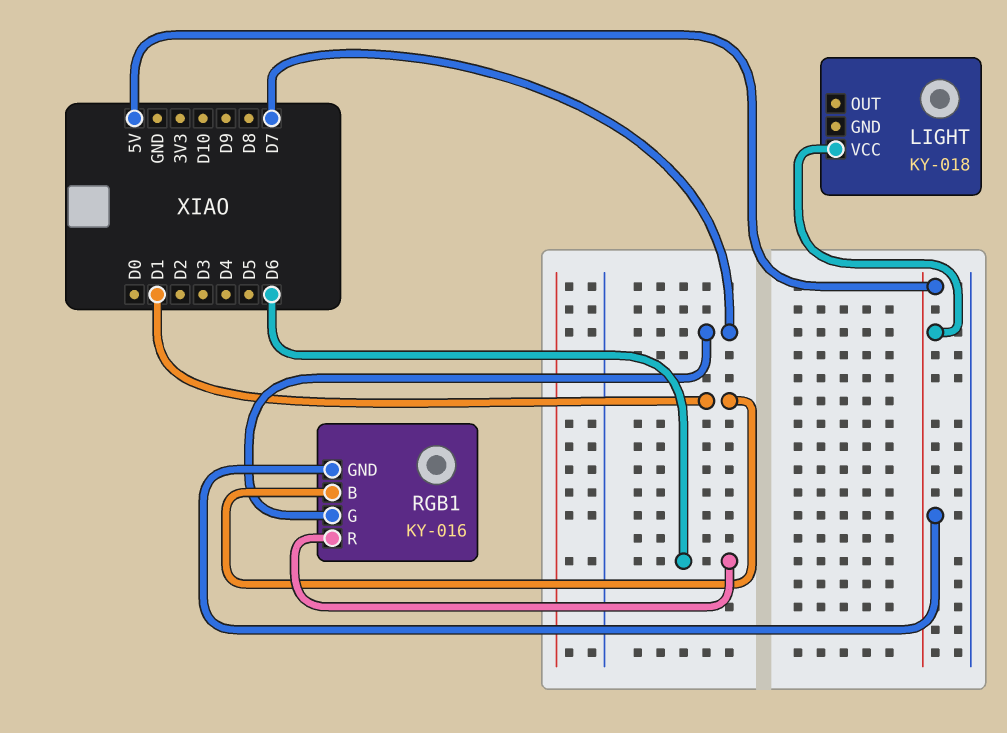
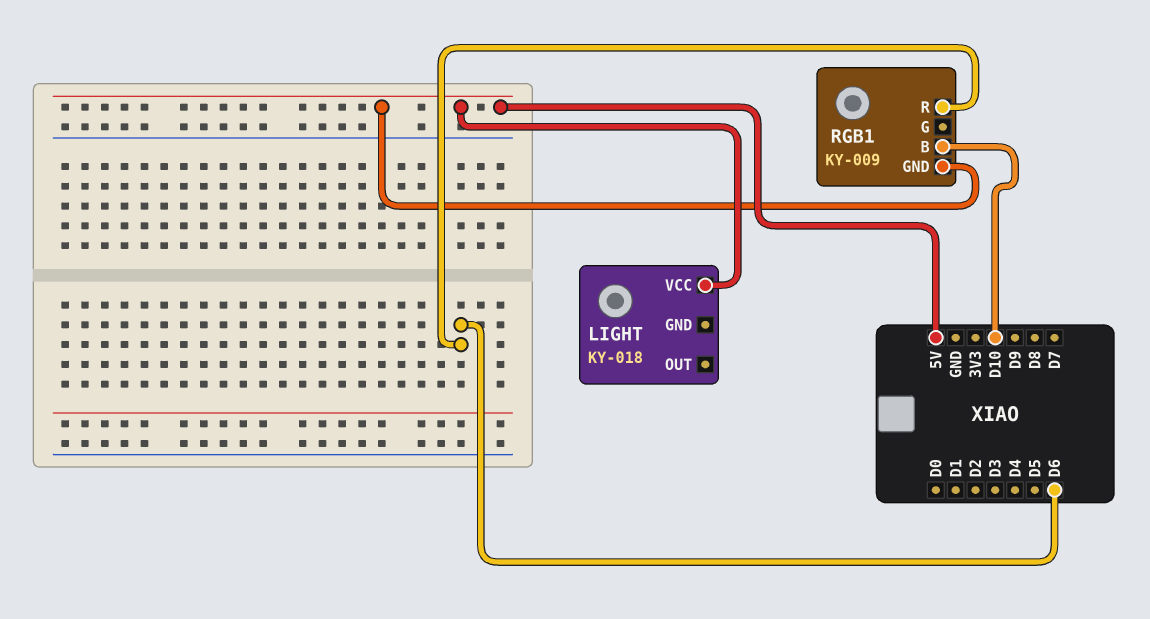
RGB1: KY-016 -> KY-009
RGB1 pin B: D1 -> D10
RGB1 pin G: D7 -> none

